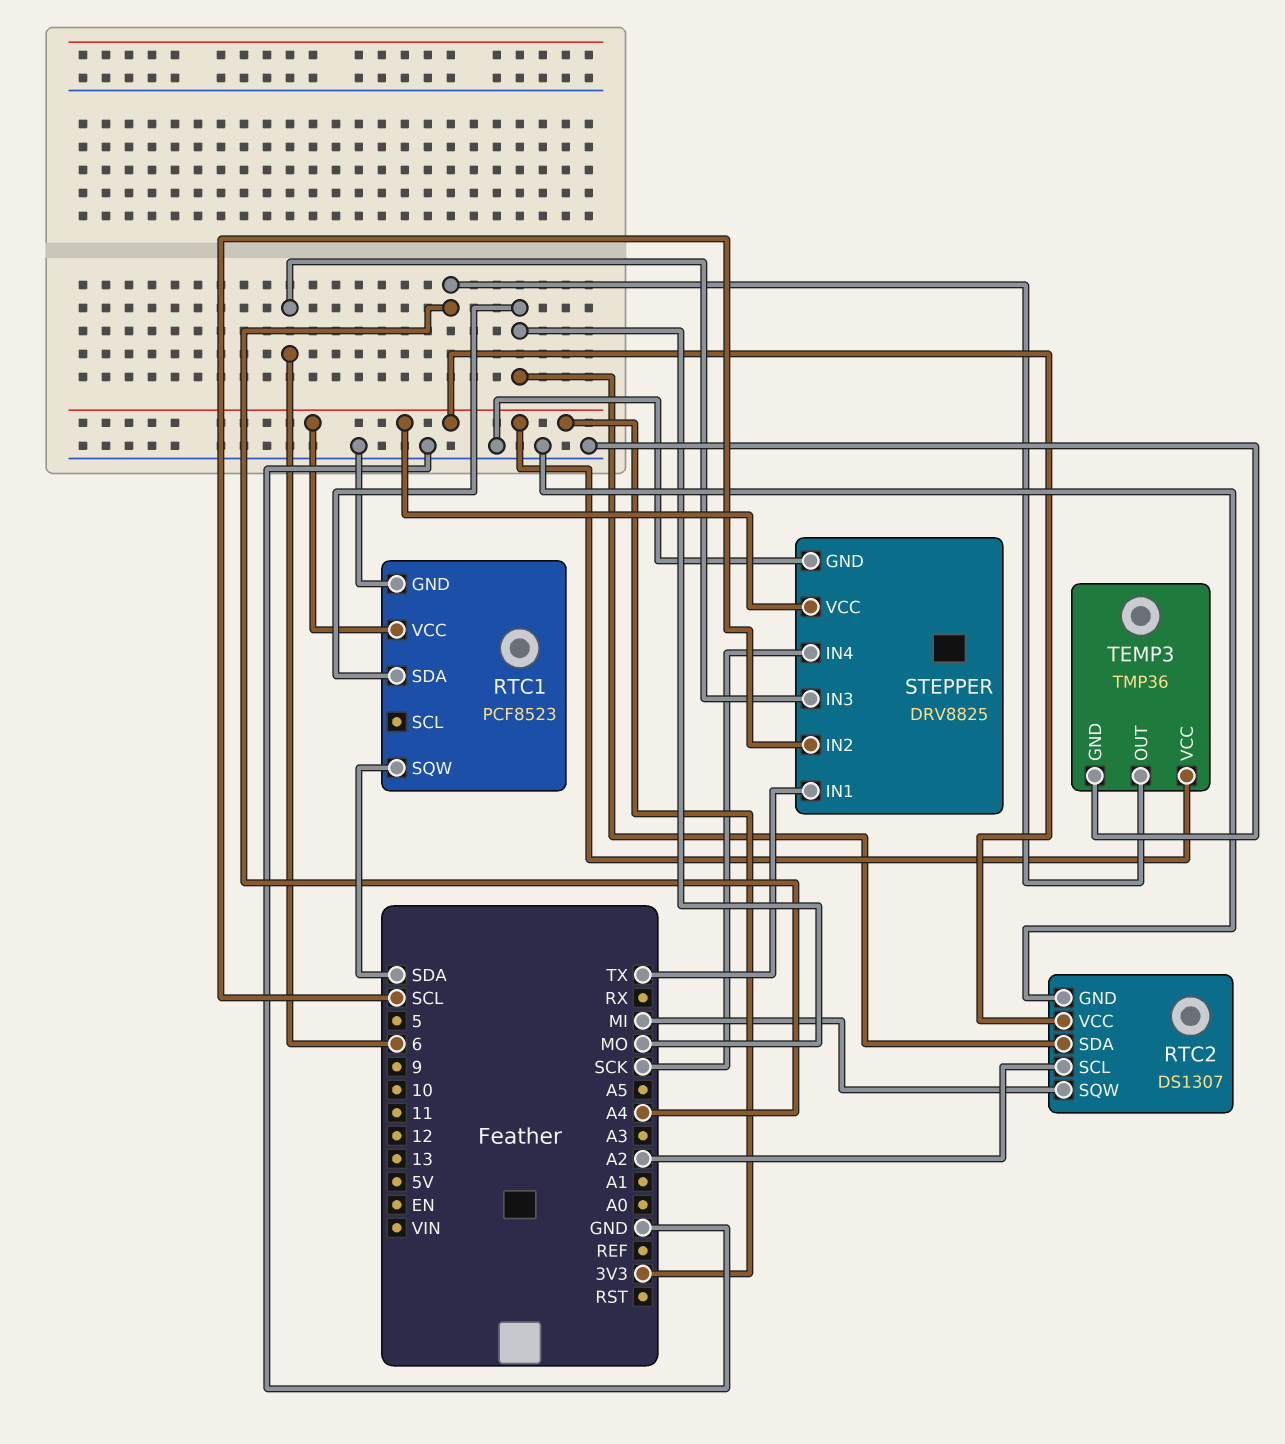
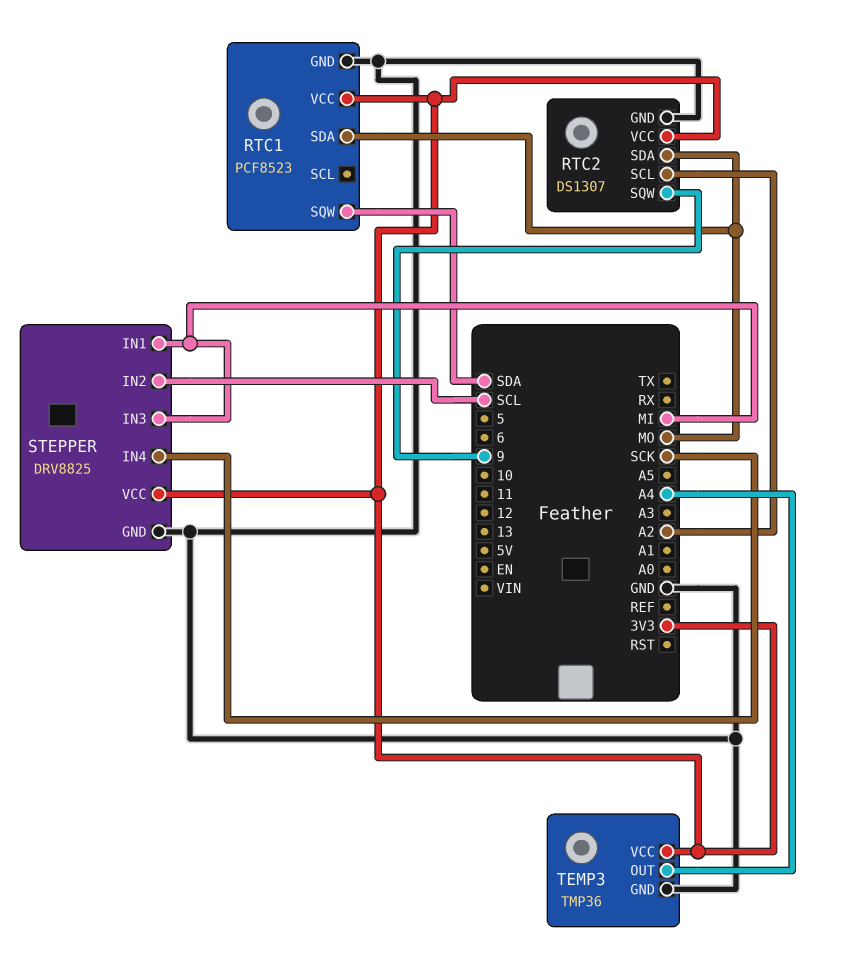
RTC2 pin SQW: MI -> 9
STEPPER pin IN1: TX -> MI
STEPPER pin IN3: 6 -> MI

